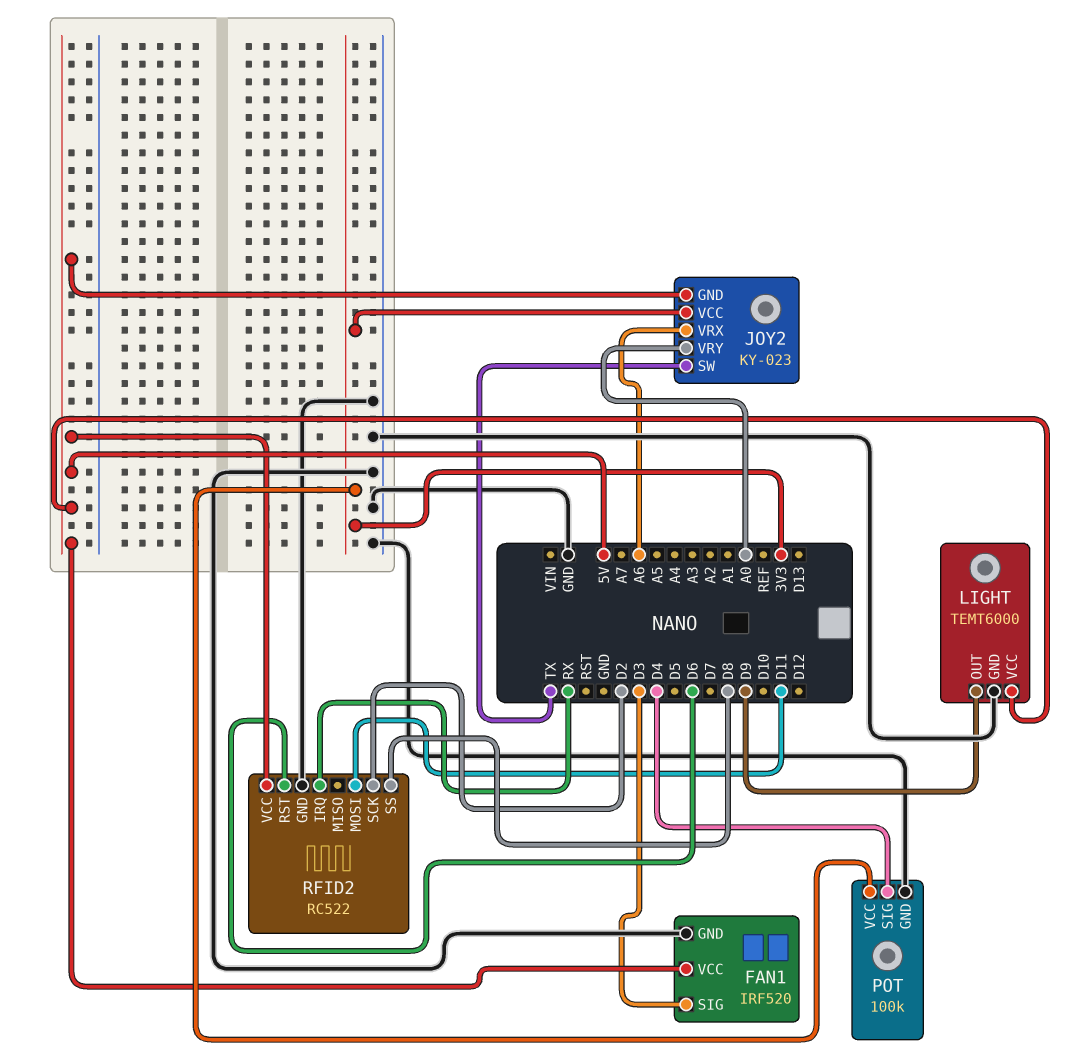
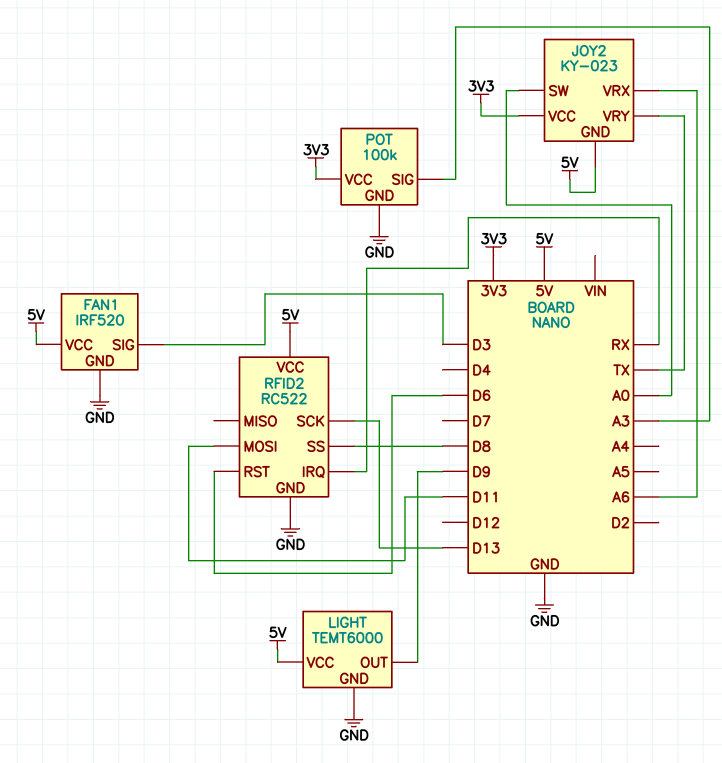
JOY2 pin SW: TX -> A0
JOY2 pin VRY: A0 -> TX
POT pin SIG: D4 -> A3
RFID2 pin SCK: D2 -> D13

